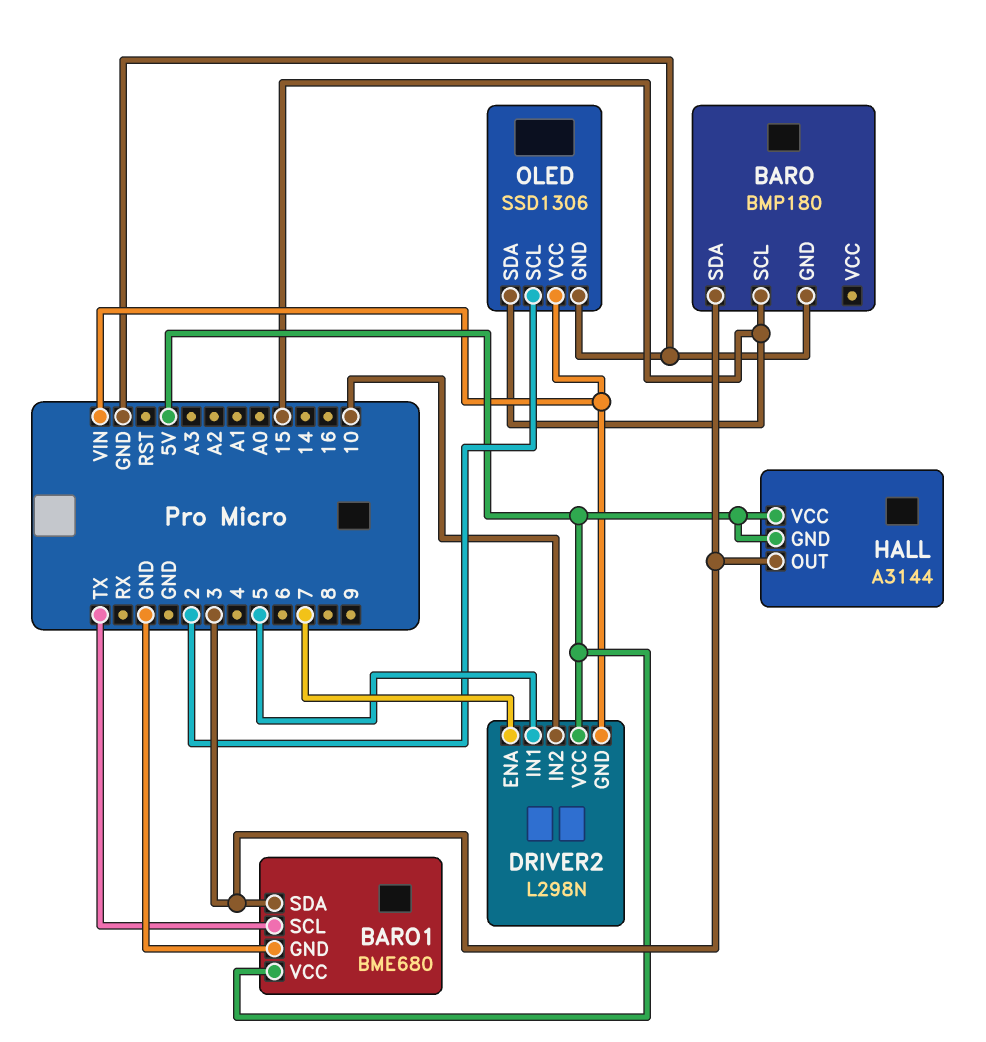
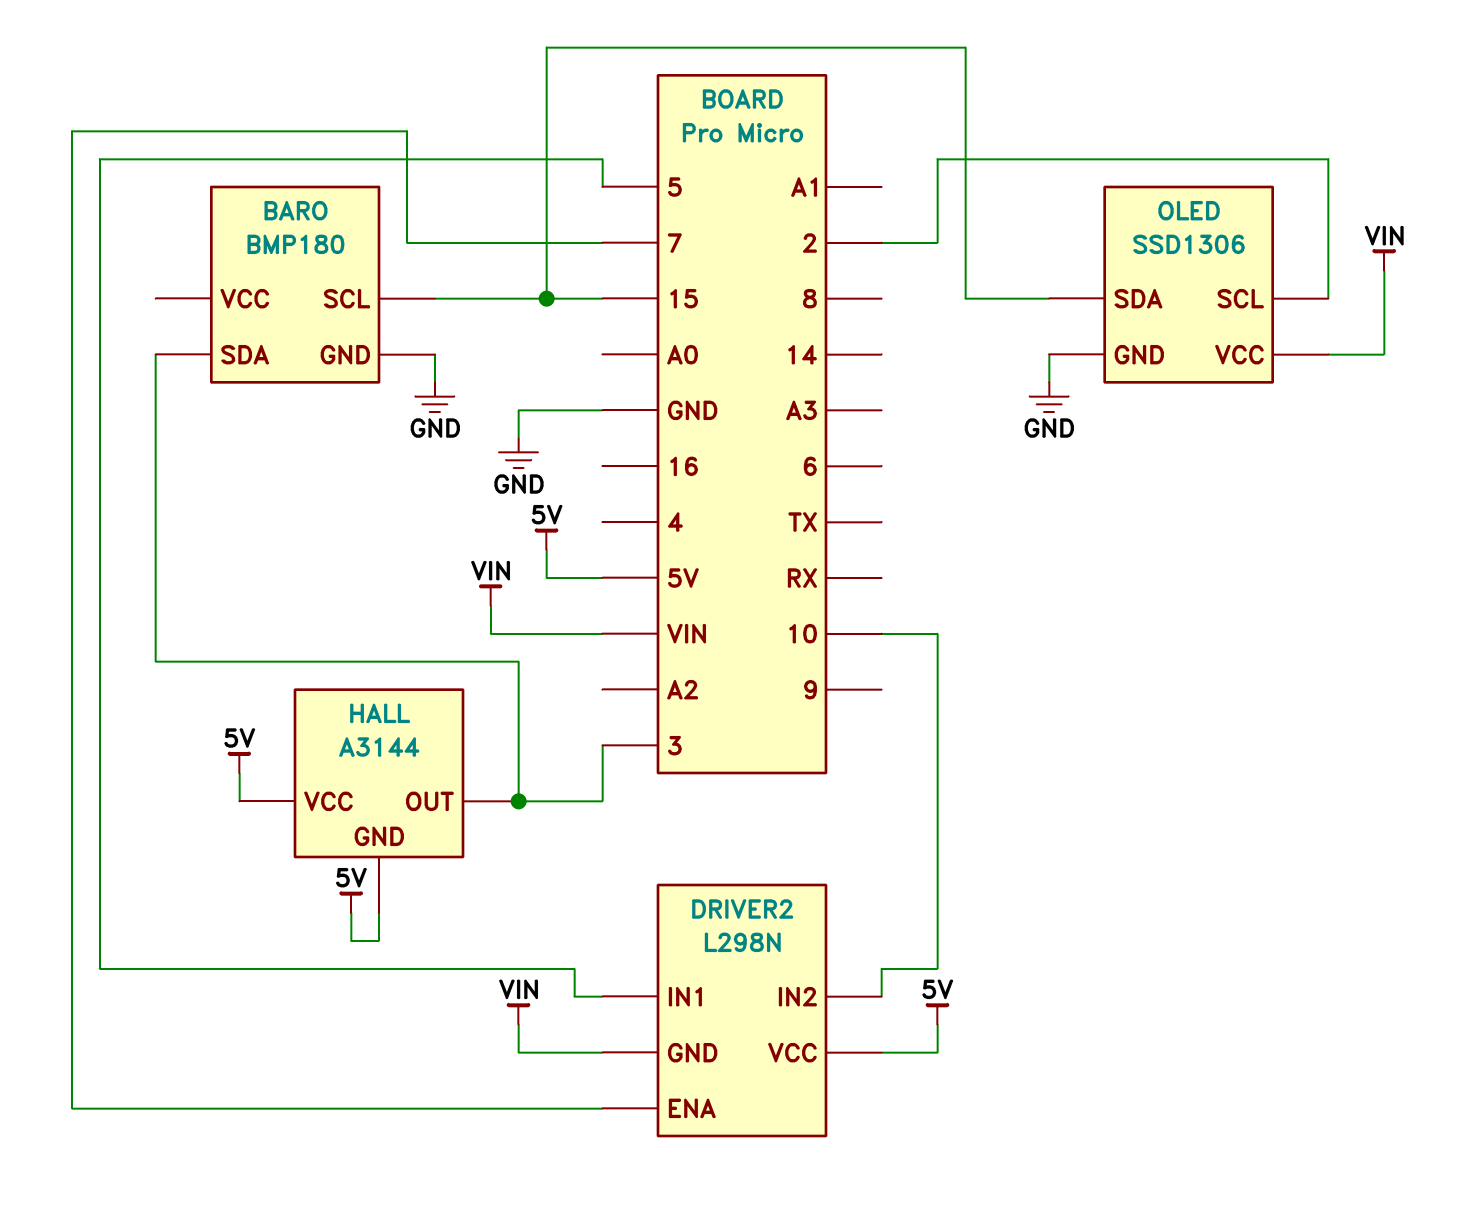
BARO1: BME680 -> none
BARO1 pin GND: GND -> none
BARO1 pin SCL: TX -> none
BARO1 pin SDA: 3 -> none
BARO1 pin VCC: 5V -> none

